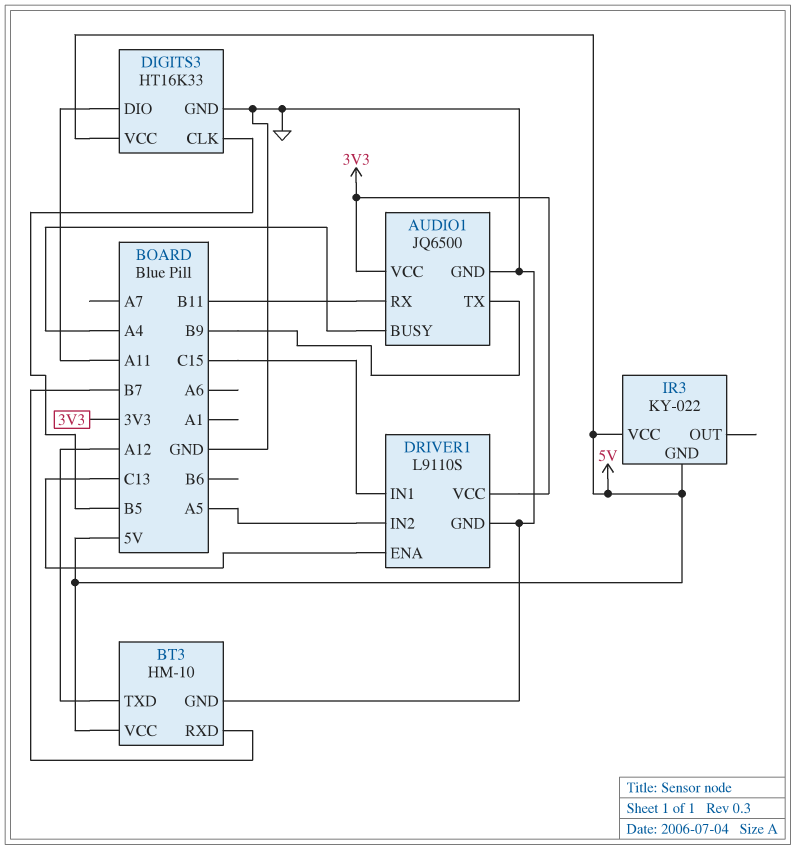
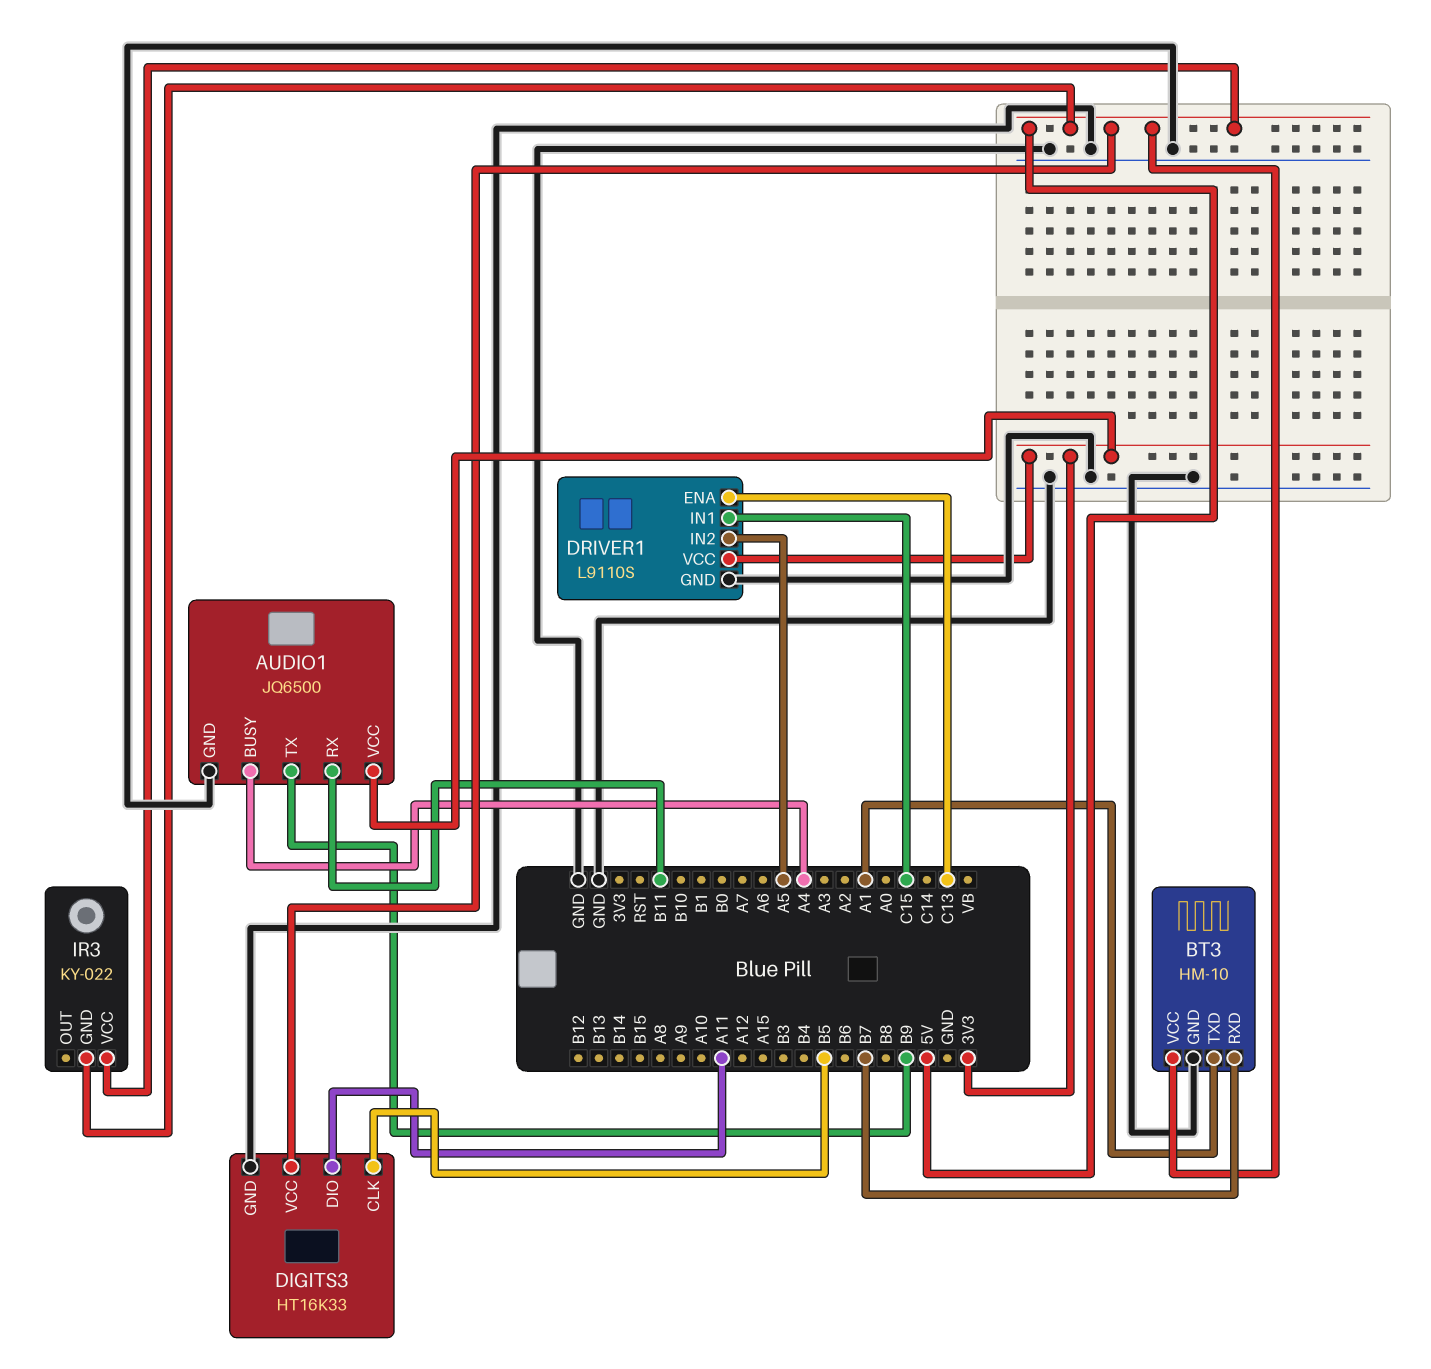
BT3 pin TXD: A12 -> A1

